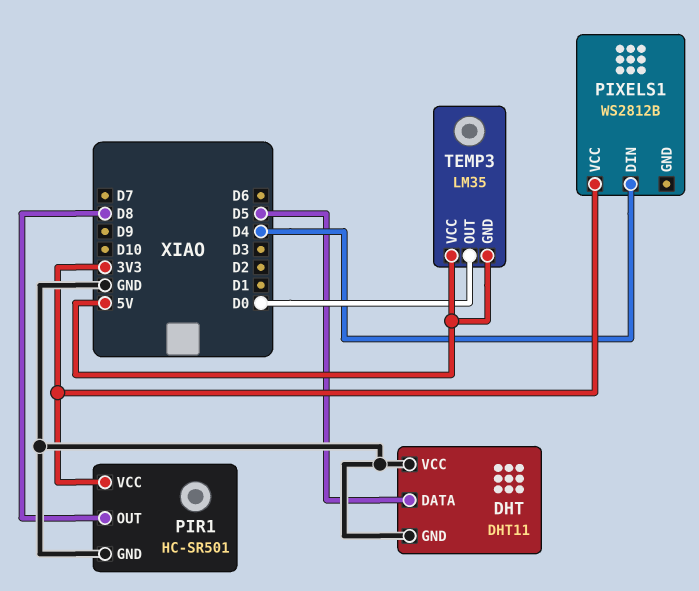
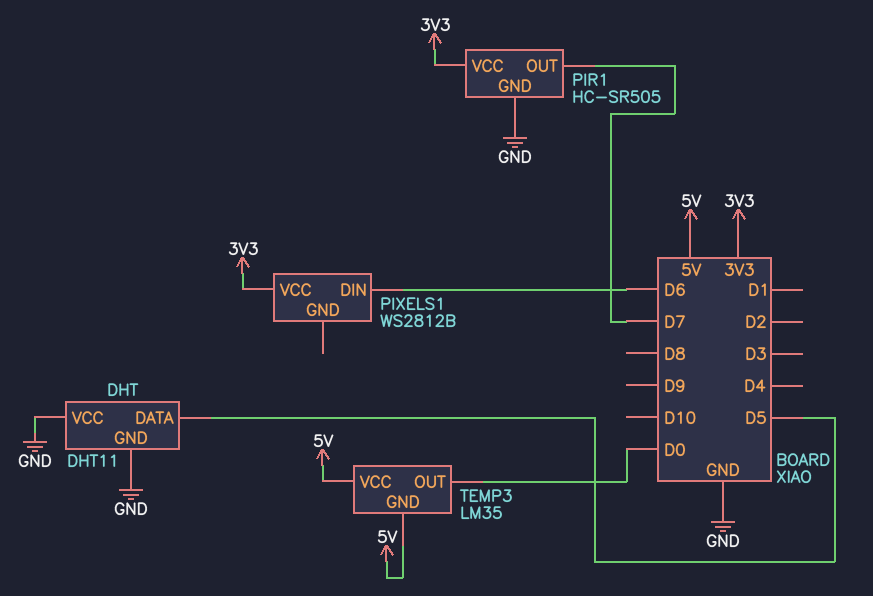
PIR1: HC-SR501 -> HC-SR505
PIR1 pin OUT: D8 -> D7
PIXELS1 pin DIN: D4 -> D6

